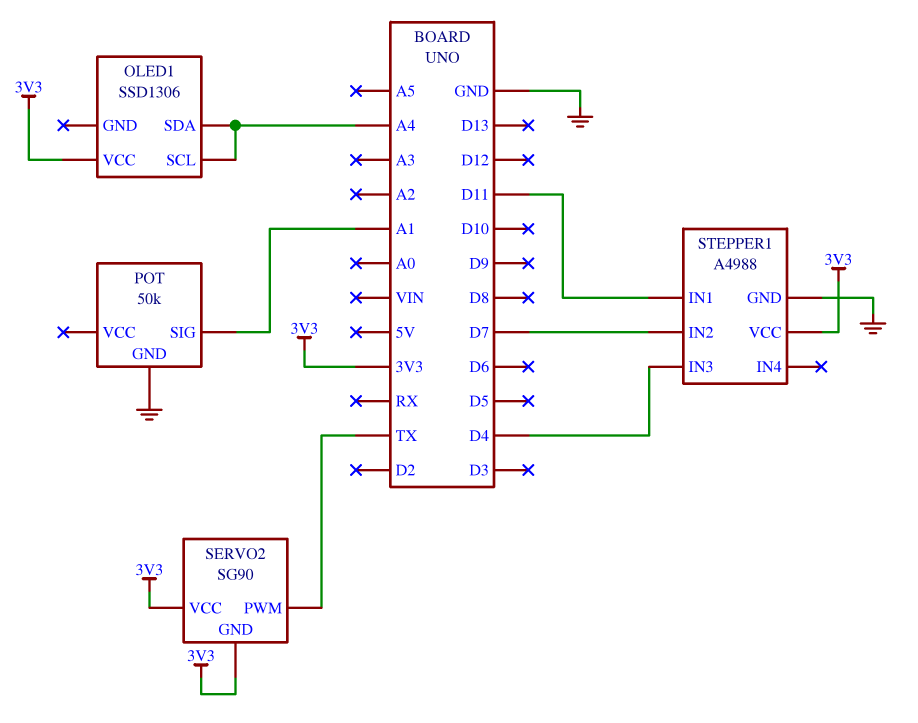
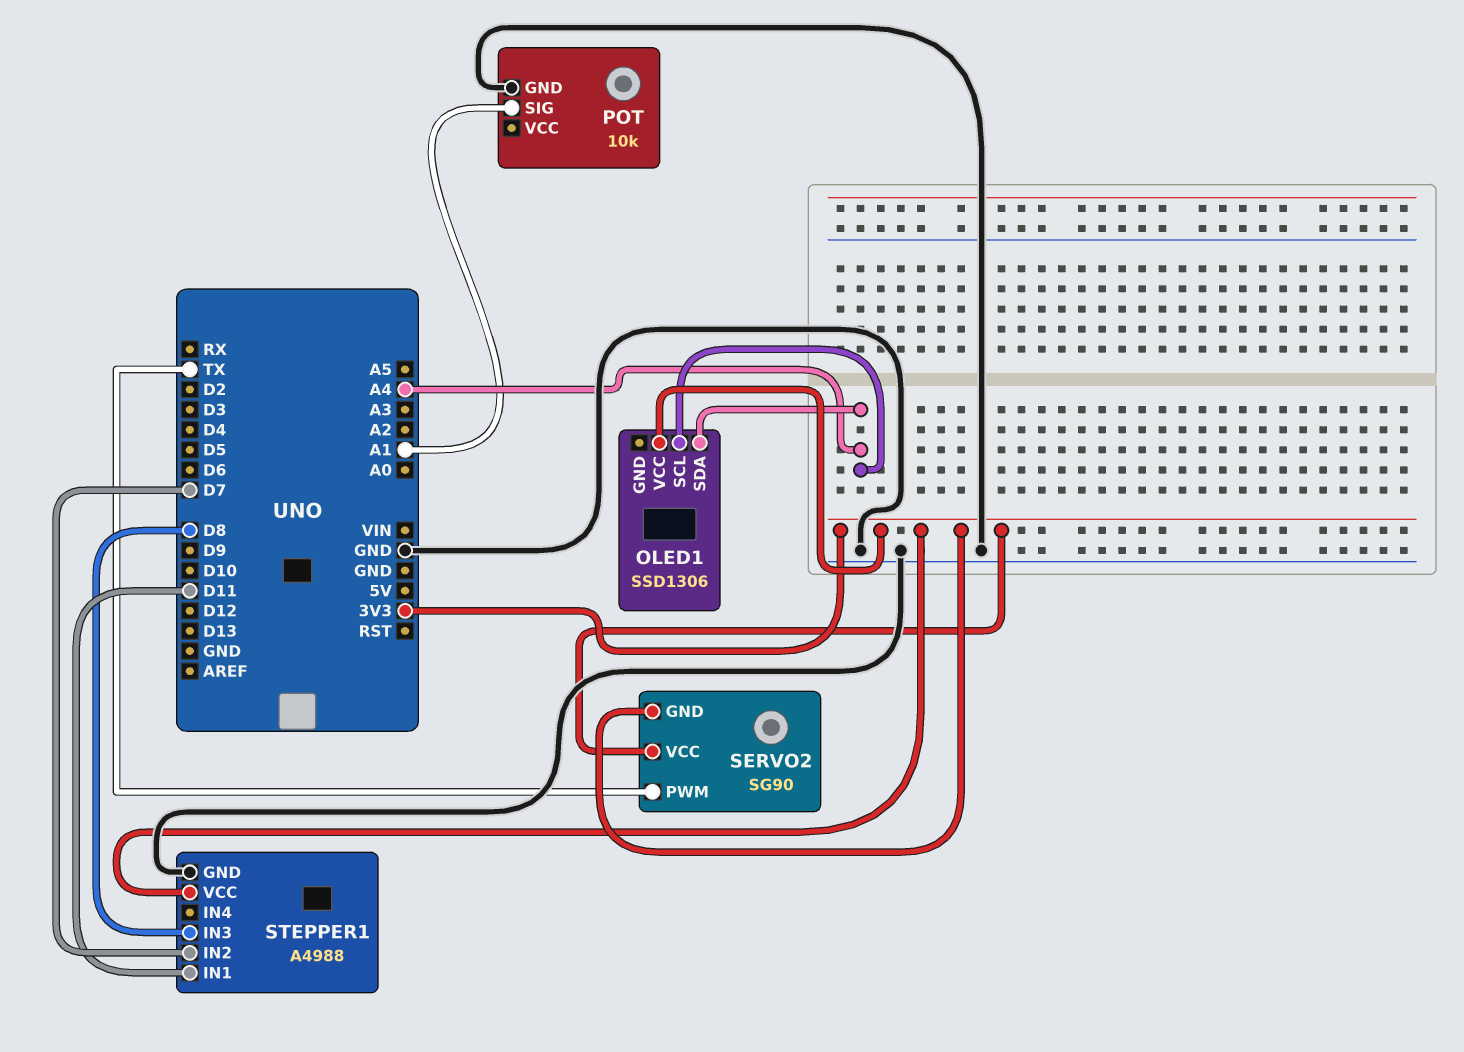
POT: 50k -> 10k
STEPPER1 pin IN3: D4 -> D8

